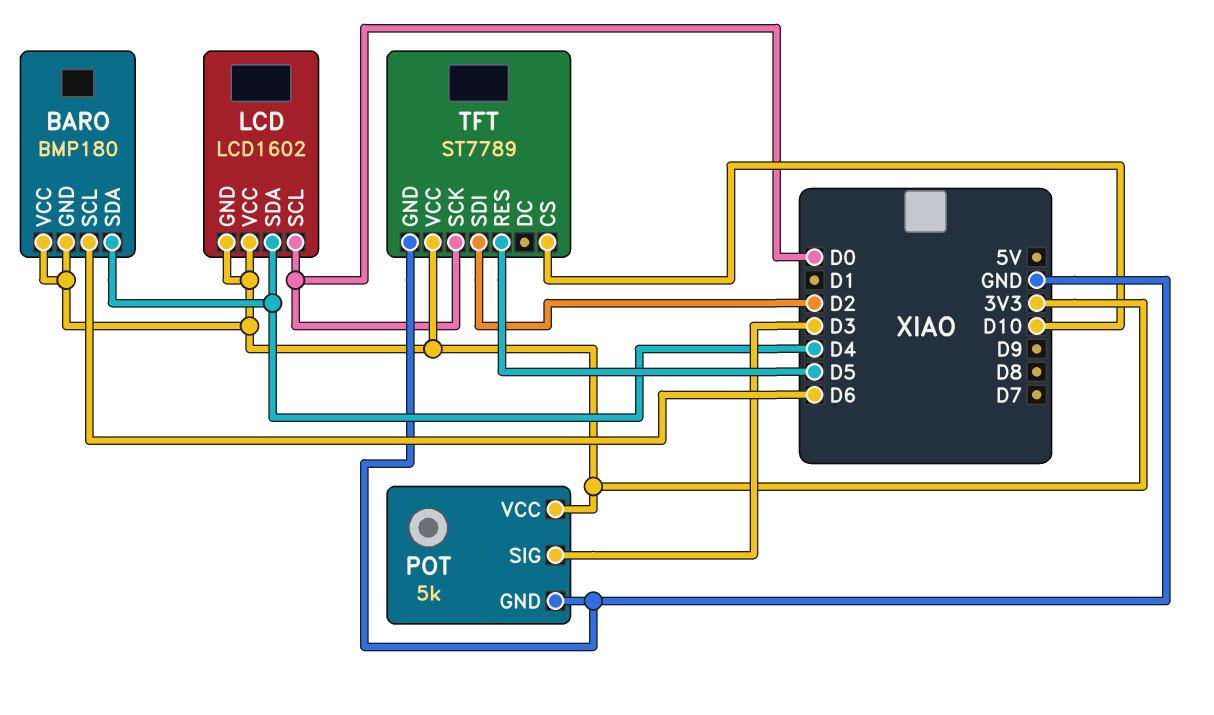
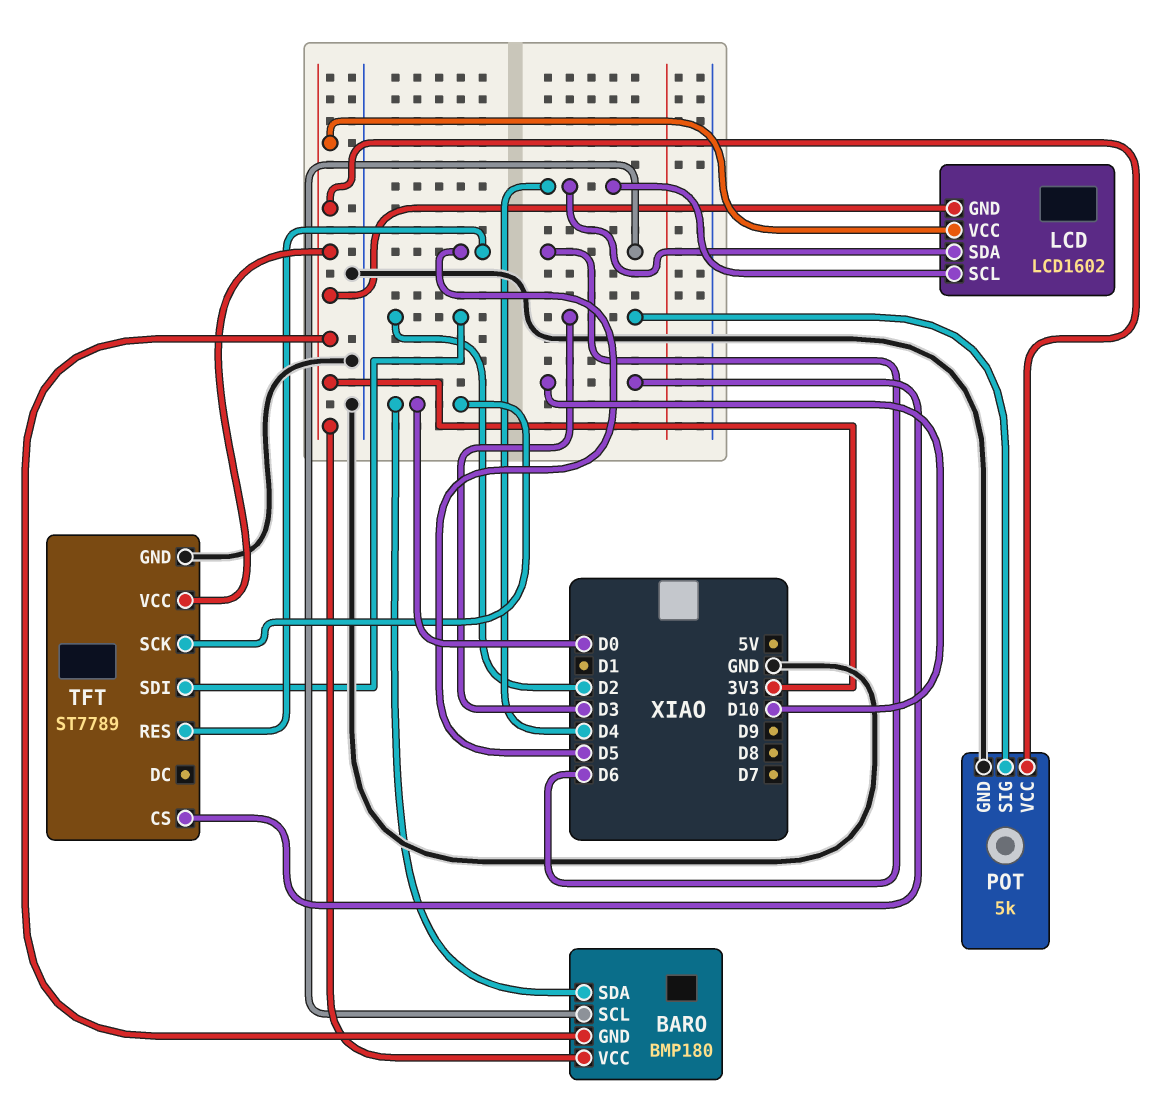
BARO pin SDA: D4 -> D0
LCD pin SCL: D0 -> D4

